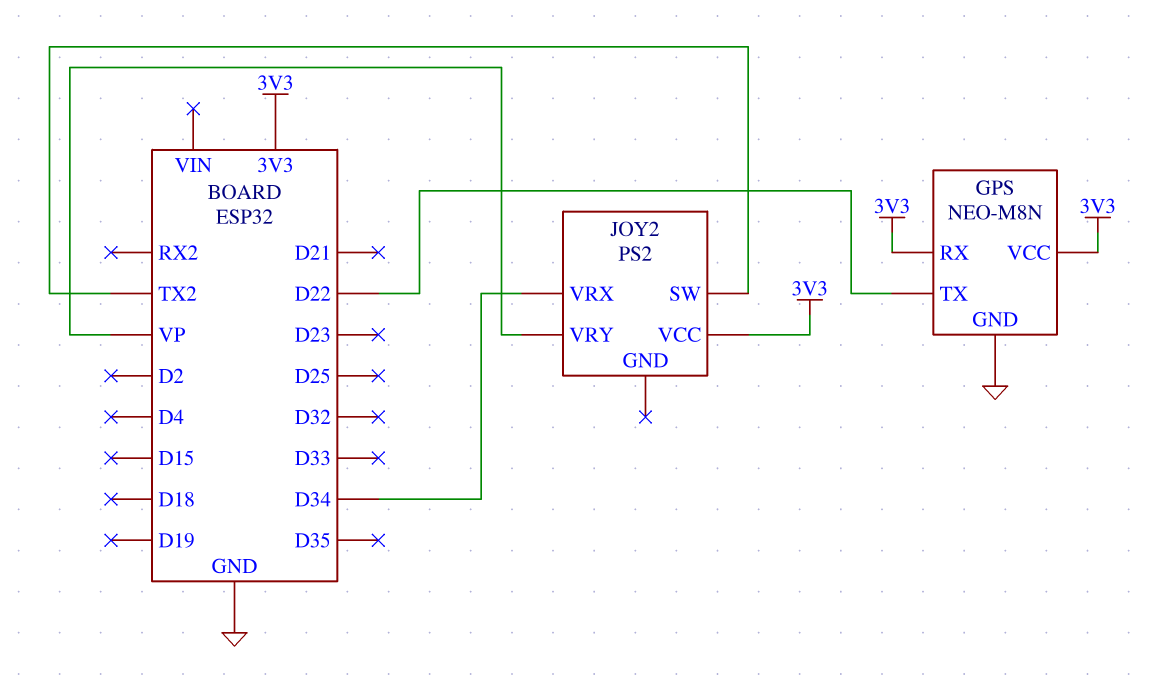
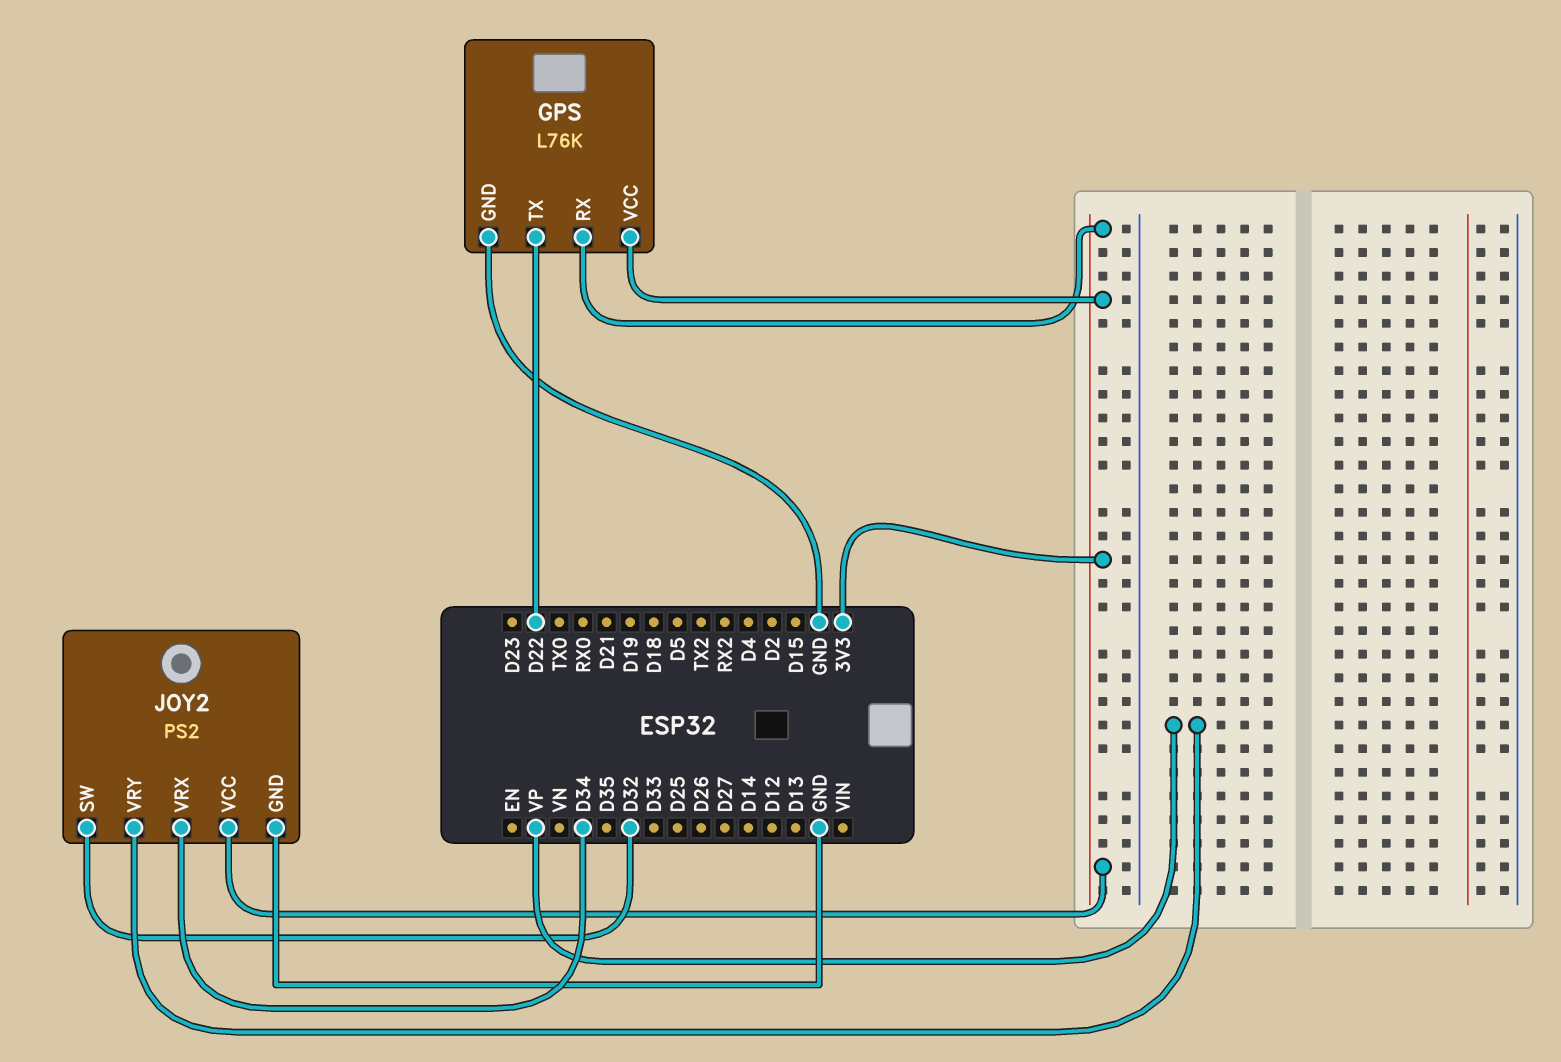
GPS: NEO-M8N -> L76K
JOY2 pin GND: none -> GND
JOY2 pin SW: TX2 -> D32

